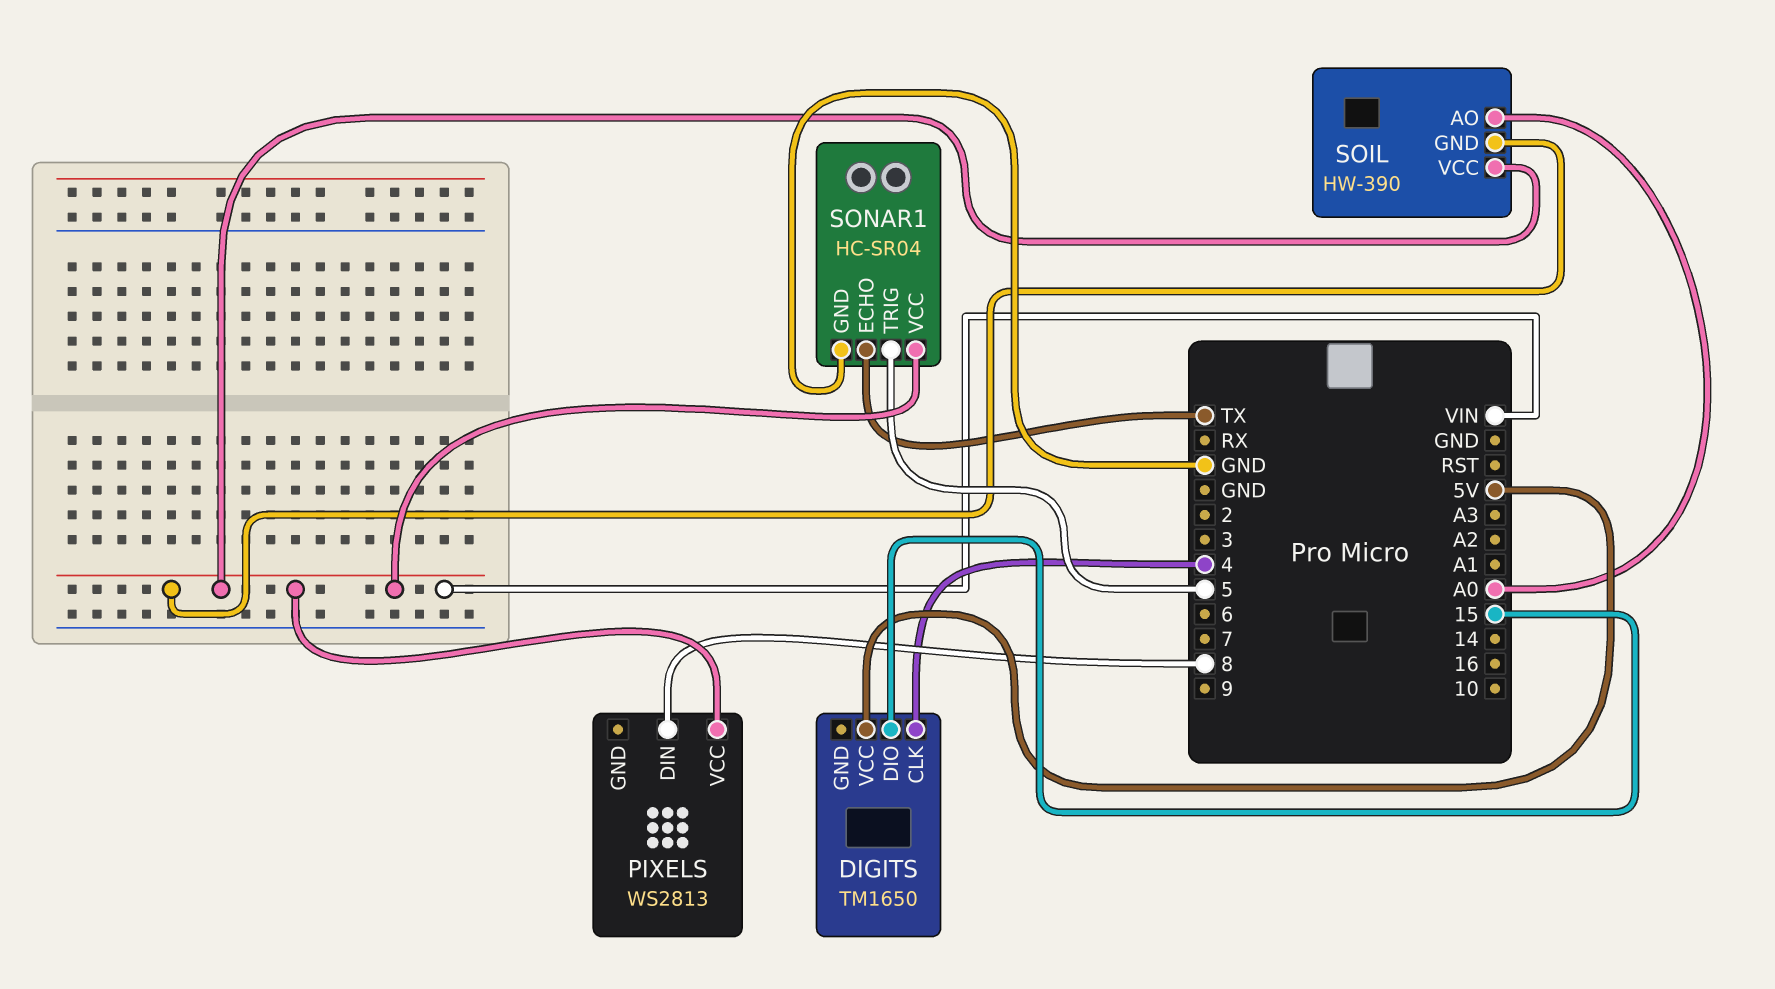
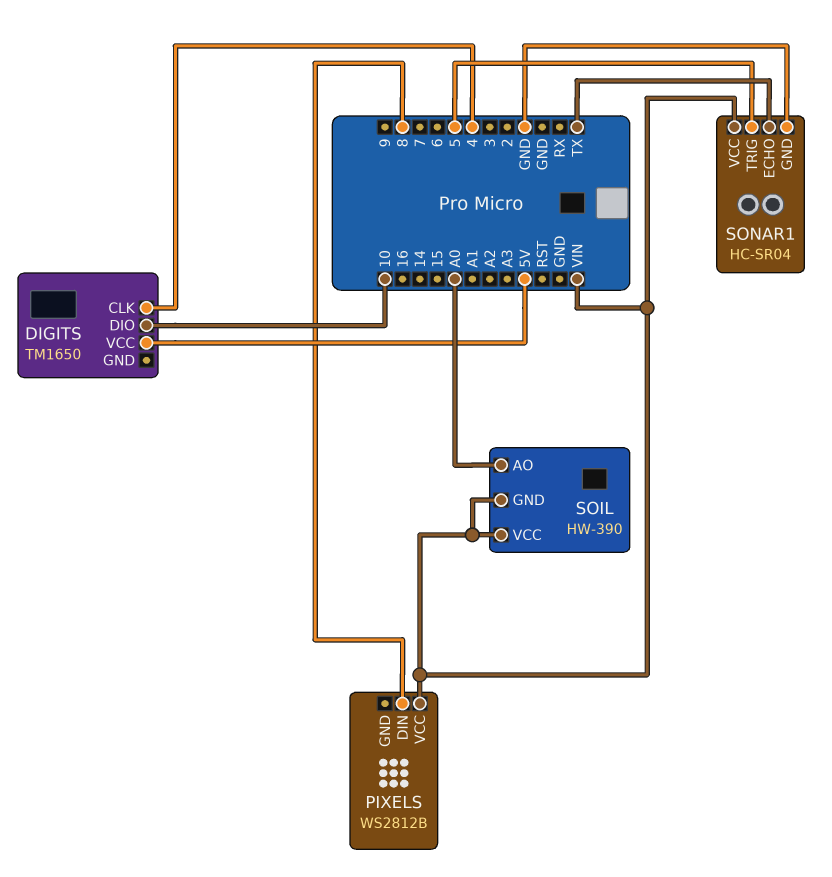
DIGITS pin DIO: 15 -> 10
PIXELS: WS2813 -> WS2812B

